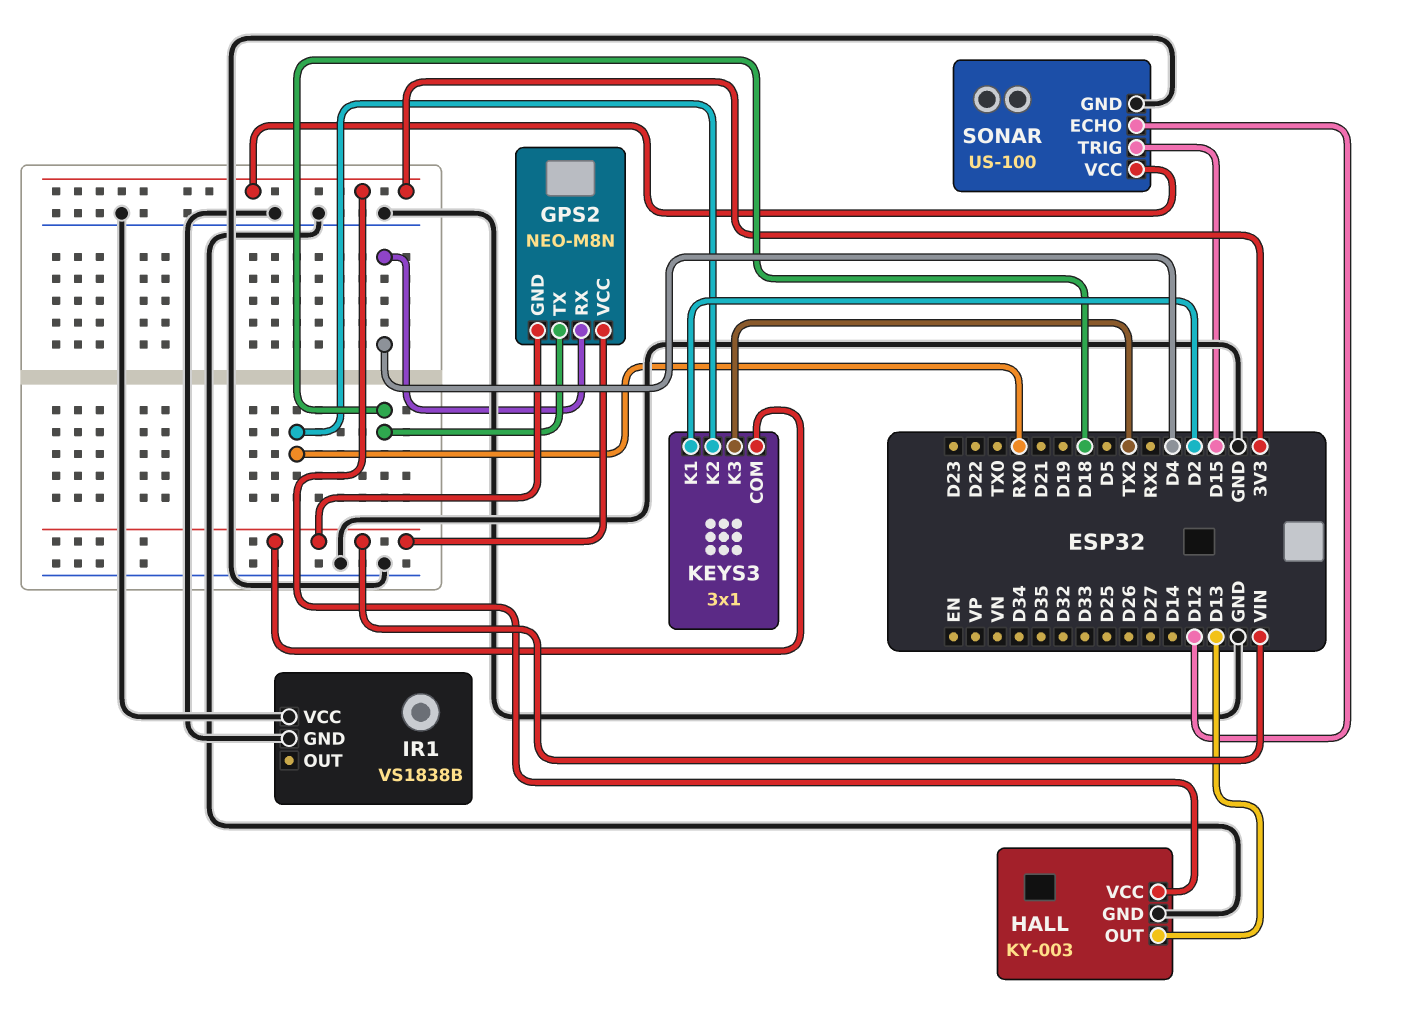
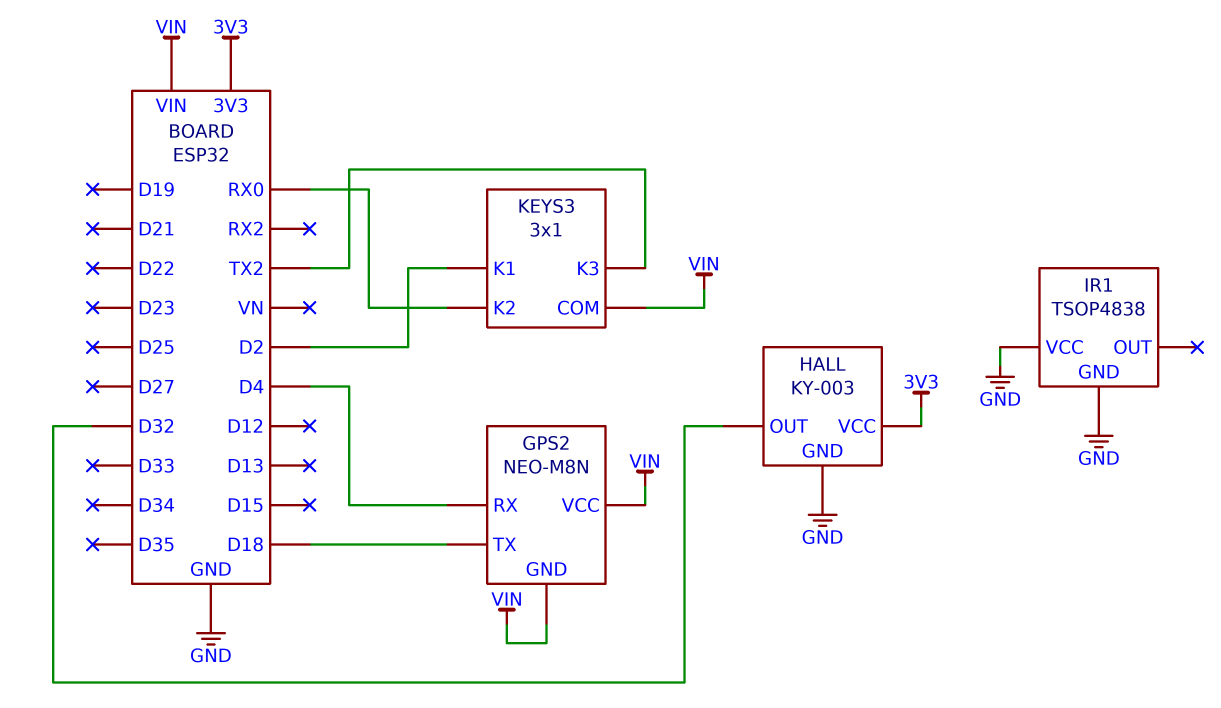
HALL pin OUT: D13 -> D32
IR1: VS1838B -> TSOP4838
SONAR: US-100 -> none
SONAR pin ECHO: D12 -> none
SONAR pin GND: GND -> none
SONAR pin TRIG: D15 -> none
SONAR pin VCC: 3V3 -> none

